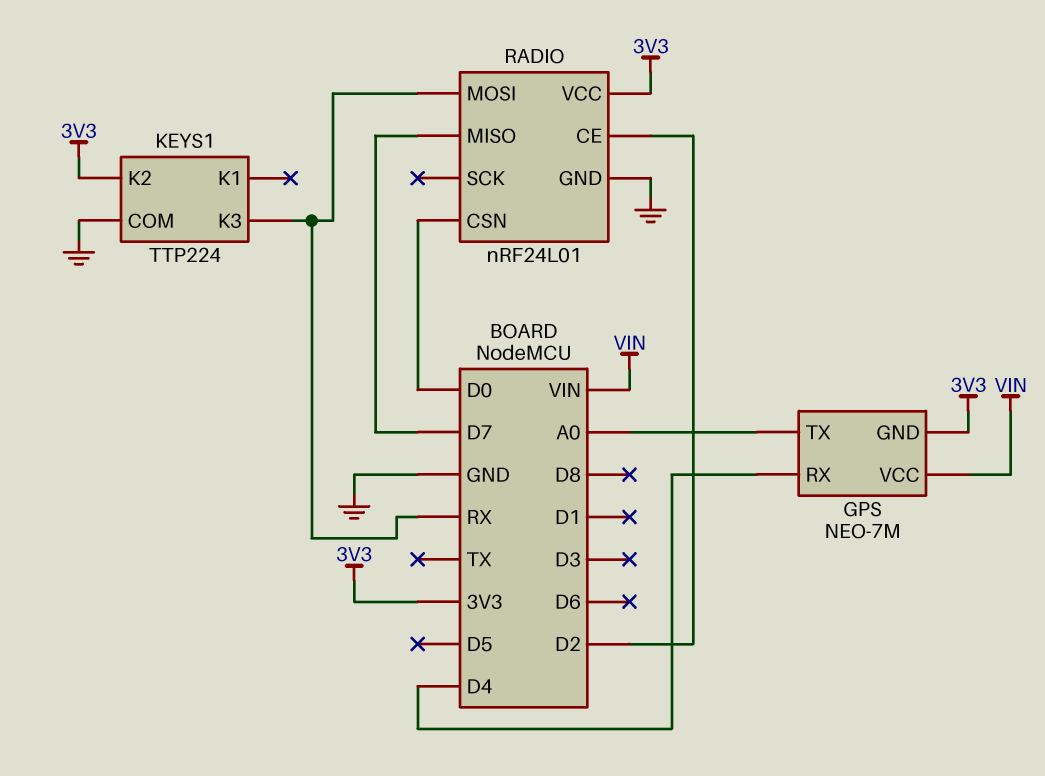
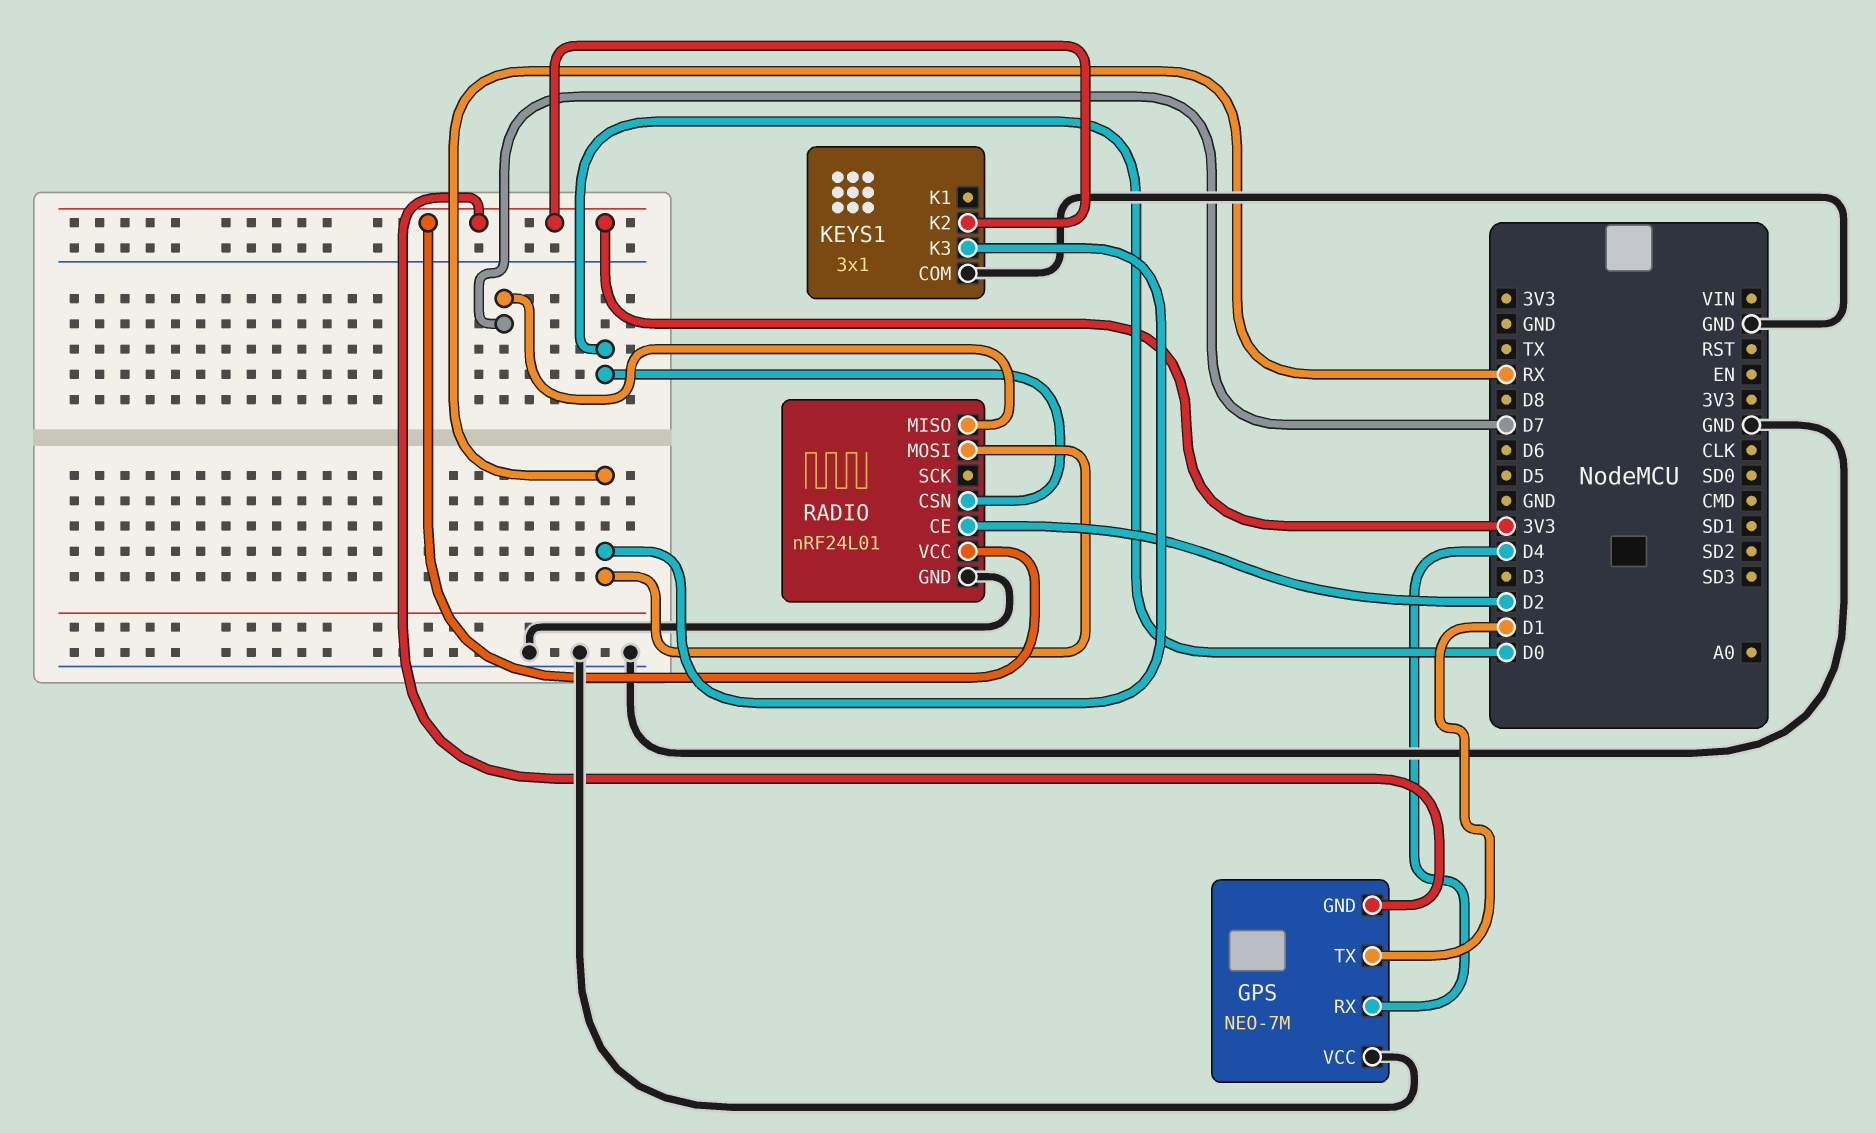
GPS pin TX: A0 -> D1
GPS pin VCC: VIN -> GND
KEYS1: TTP224 -> 3x1

